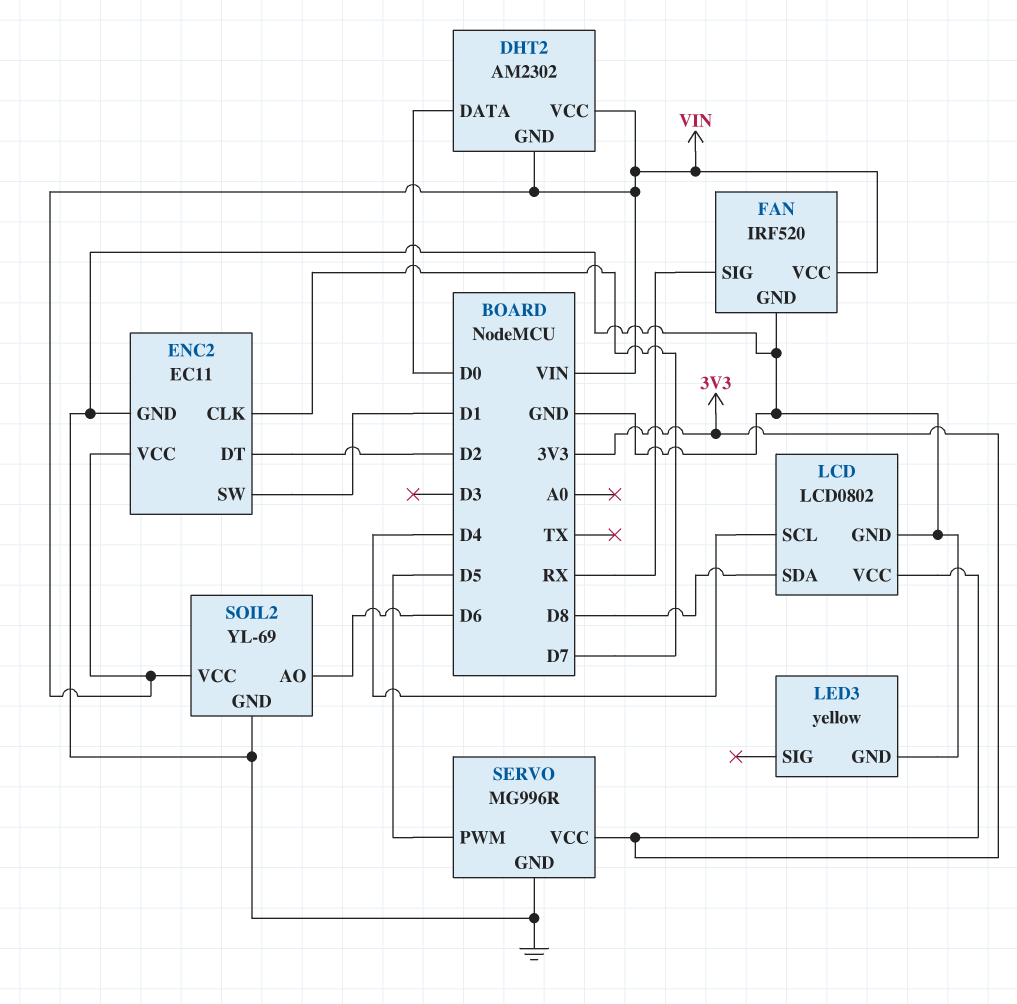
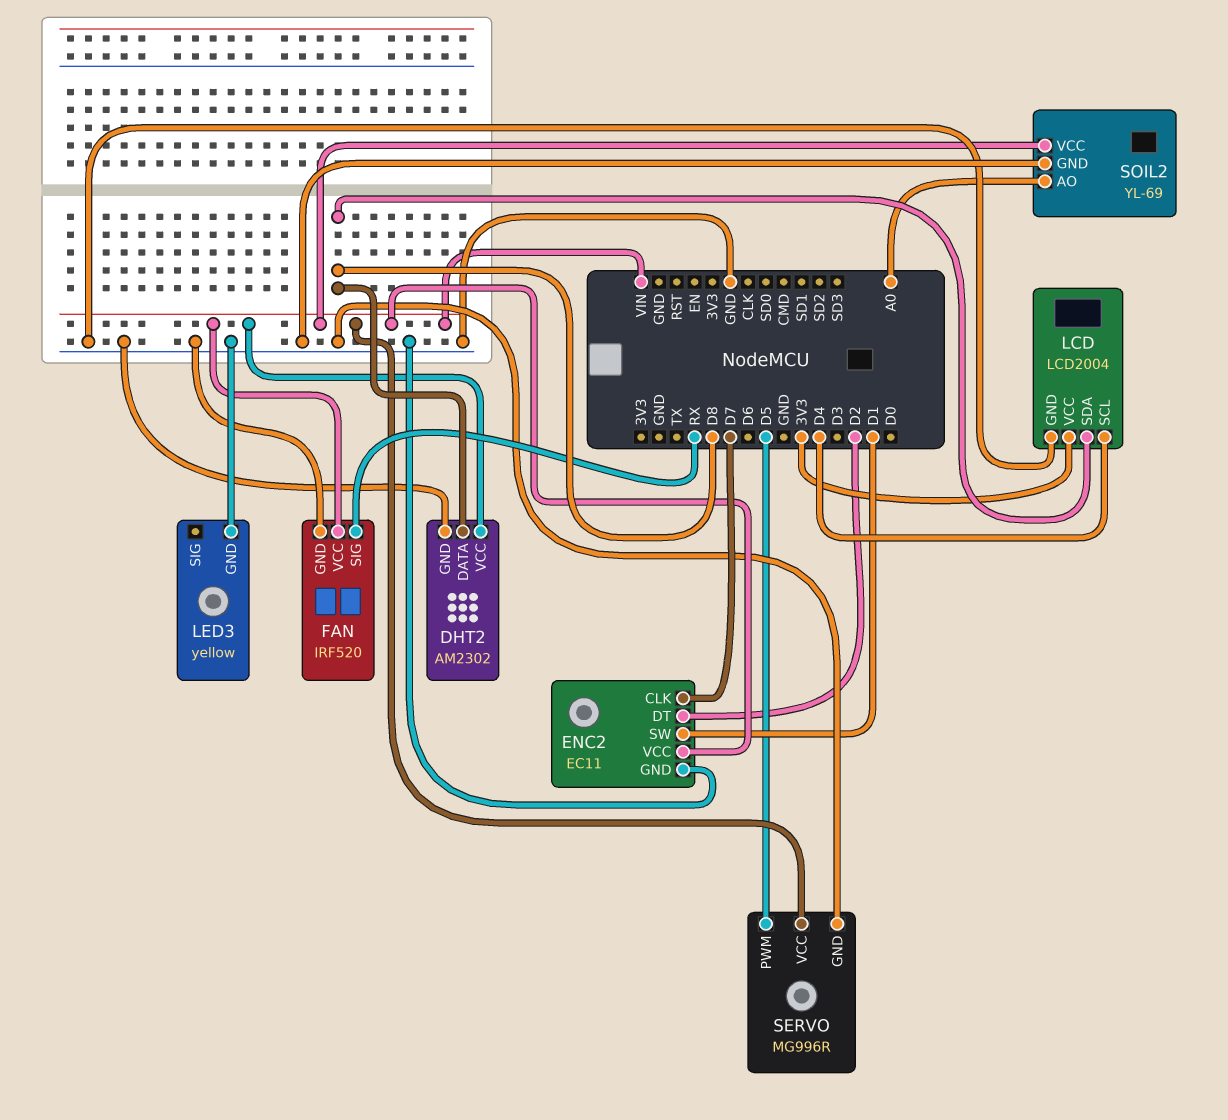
DHT2 pin DATA: D0 -> D8
DHT2 pin GND: VIN -> GND
LCD: LCD0802 -> LCD2004
SERVO pin VCC: 3V3 -> VIN
SOIL2 pin AO: D6 -> A0

